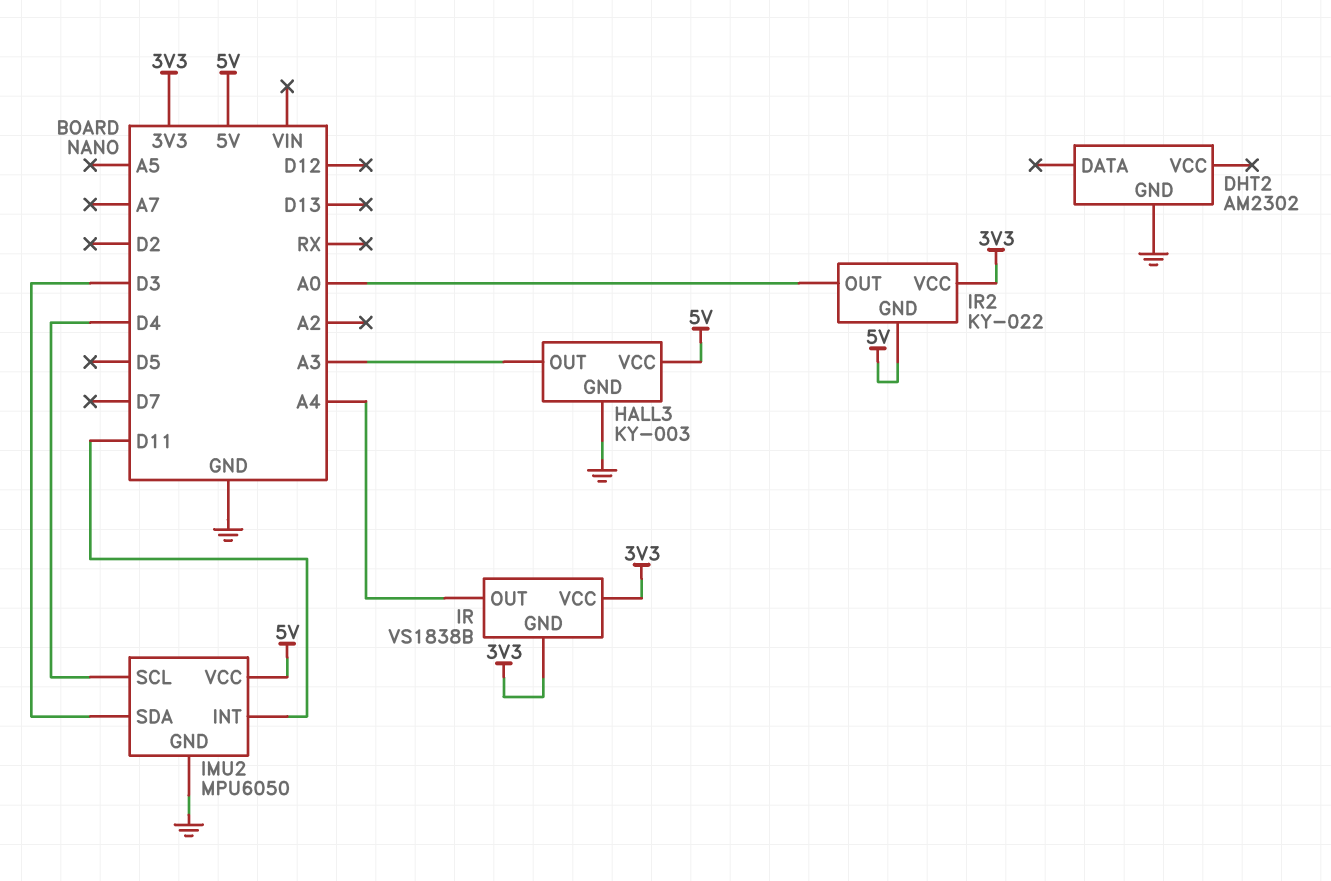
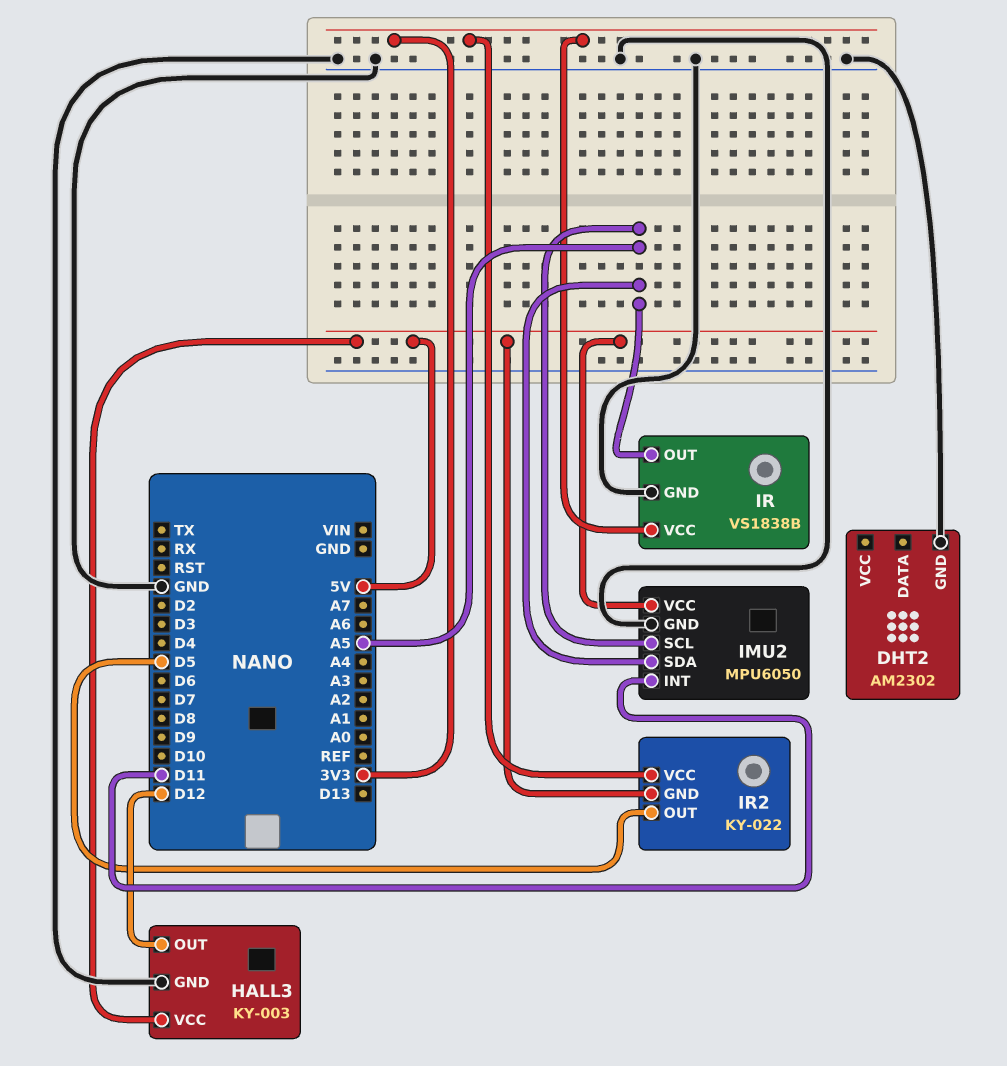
HALL3 pin OUT: A3 -> D12
IMU2 pin SCL: D4 -> A5
IMU2 pin SDA: D3 -> A5
IR pin GND: 3V3 -> GND
IR pin OUT: A4 -> A5
IR2 pin OUT: A0 -> D5

